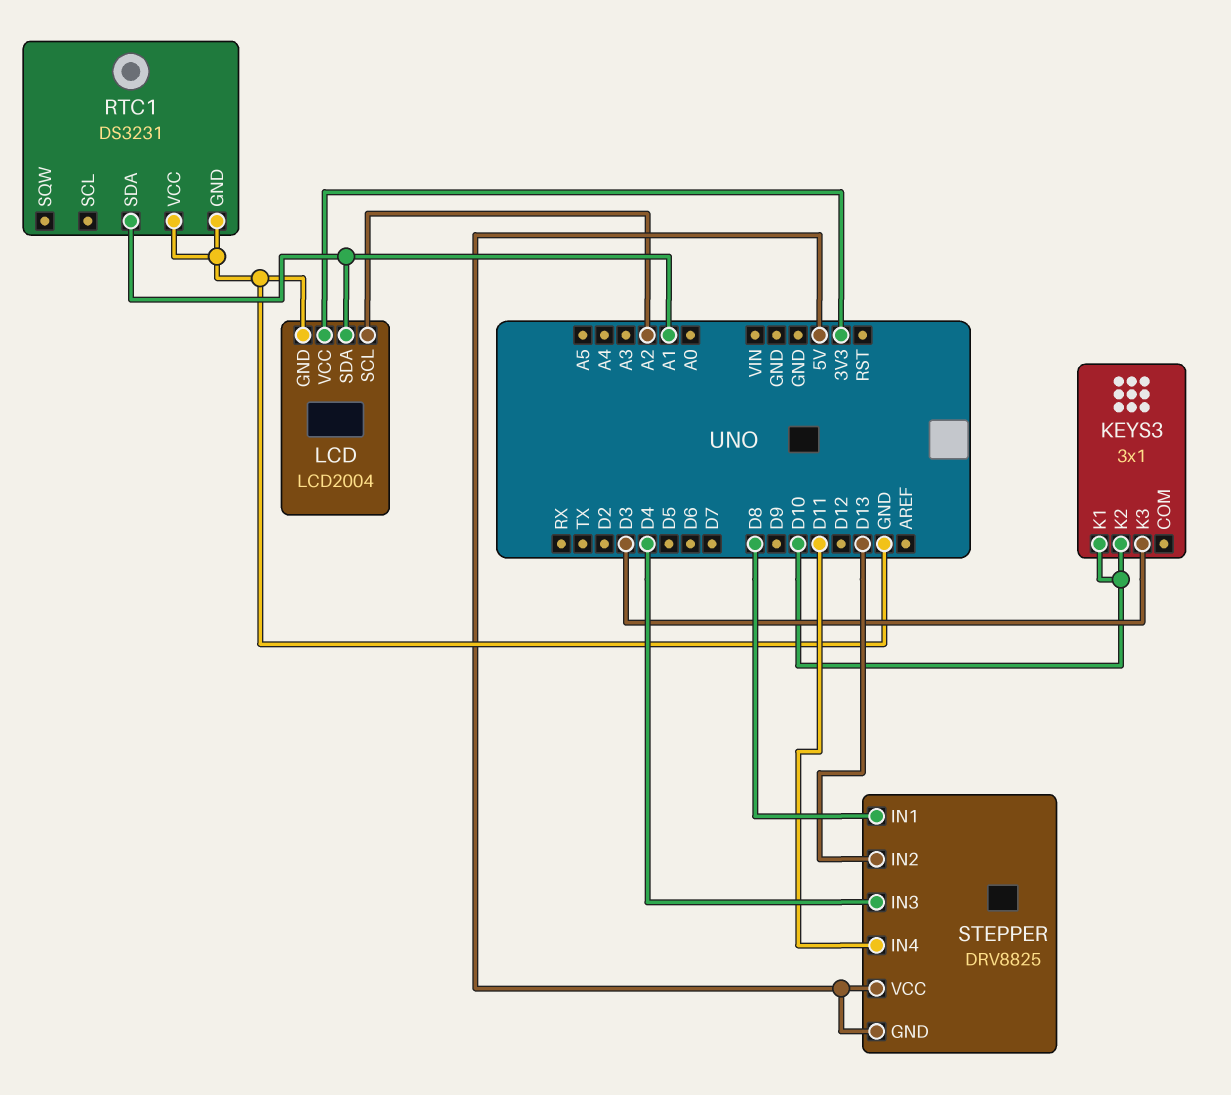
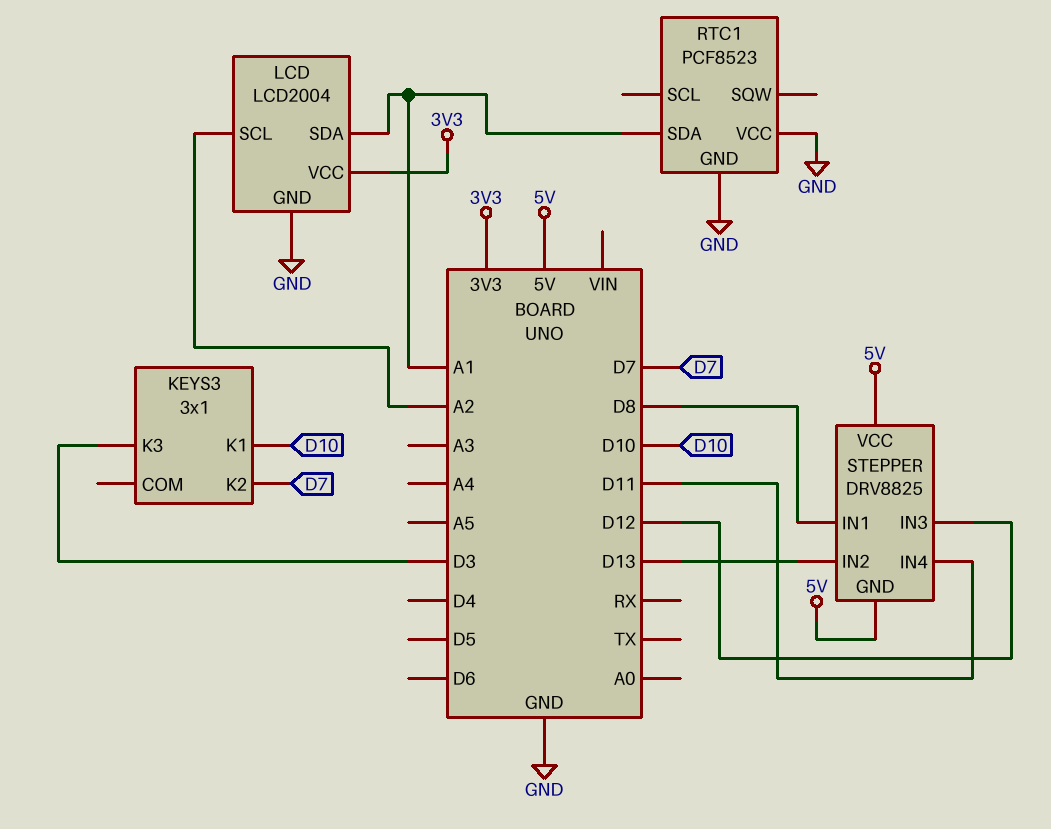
KEYS3 pin K2: D10 -> D7
RTC1: DS3231 -> PCF8523
STEPPER pin IN3: D4 -> D12

